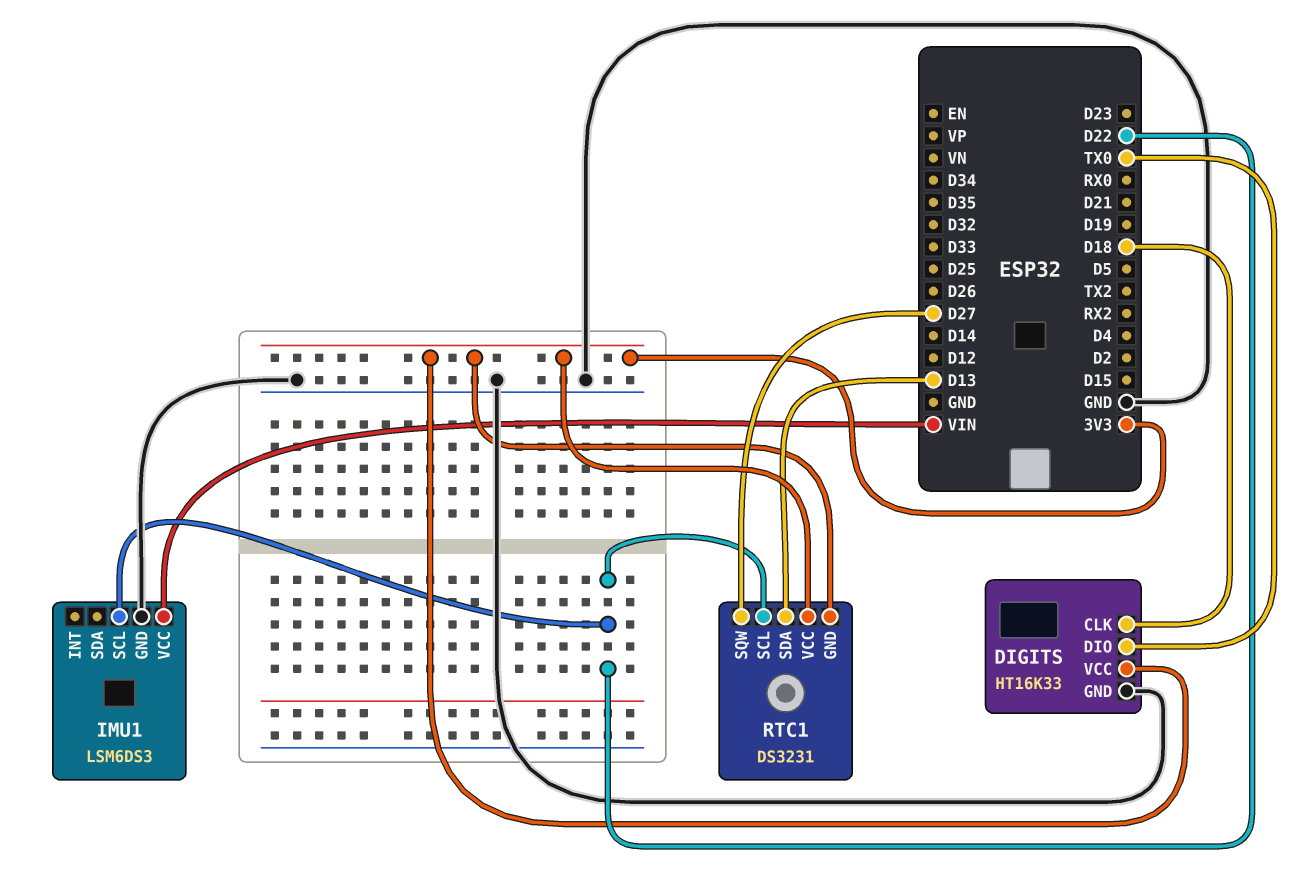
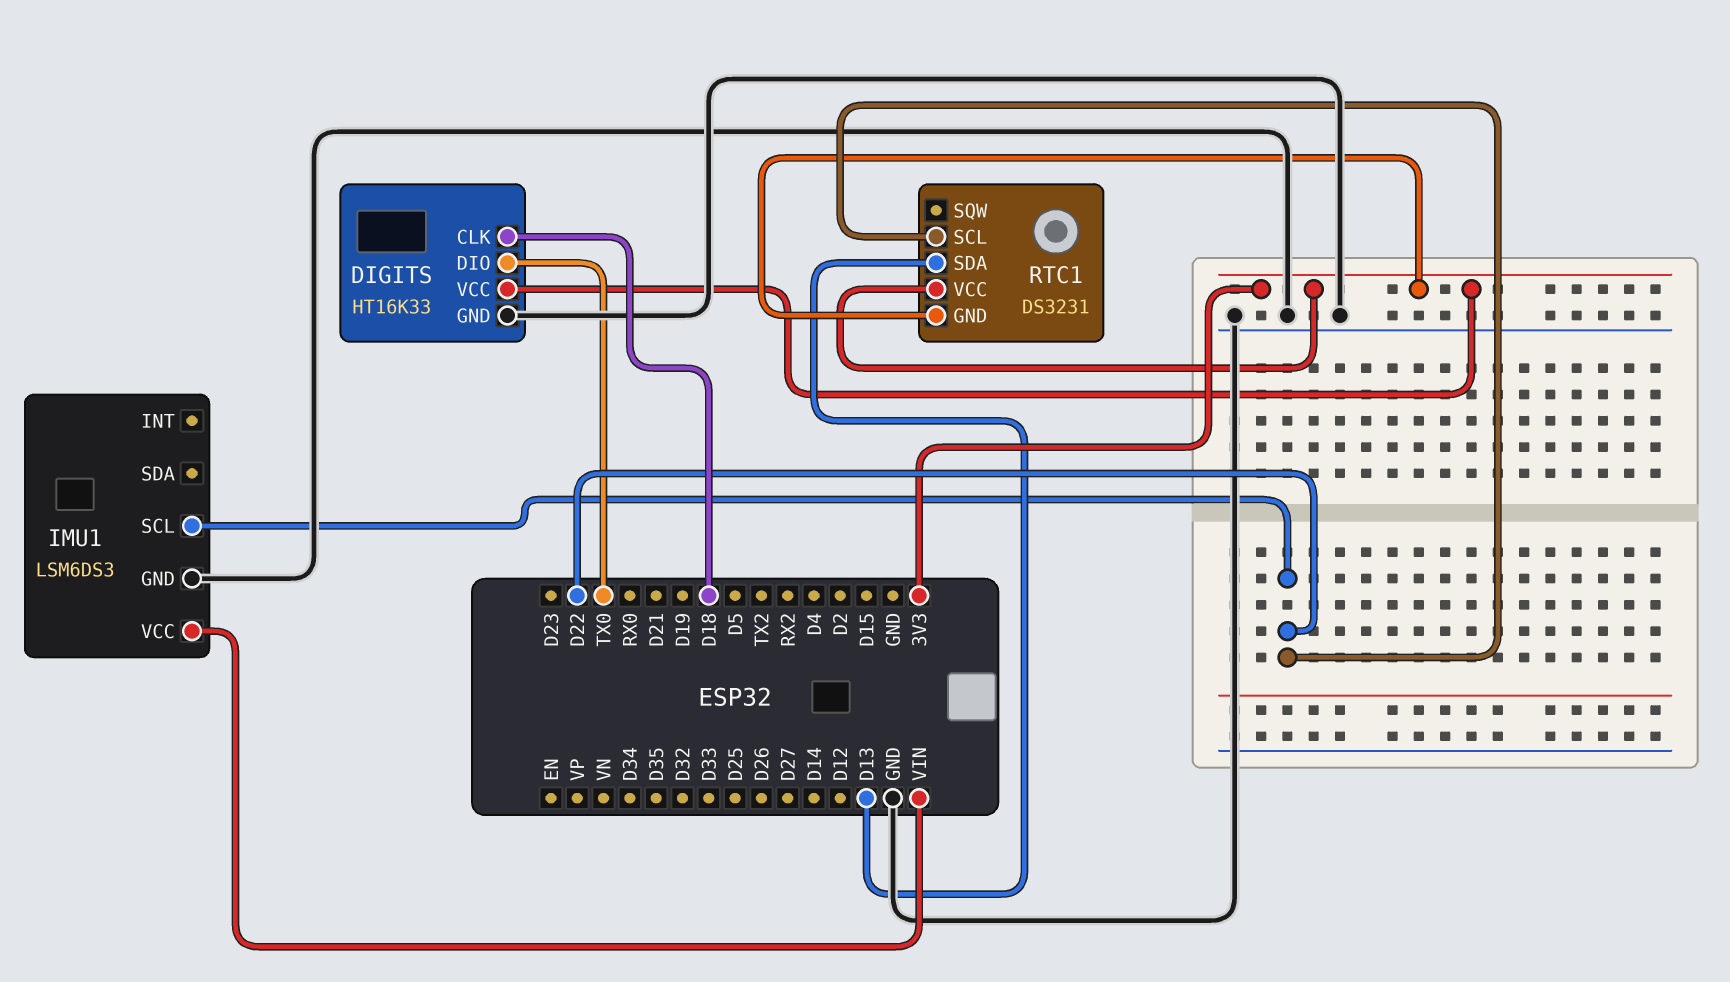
RTC1 pin SQW: D27 -> none

